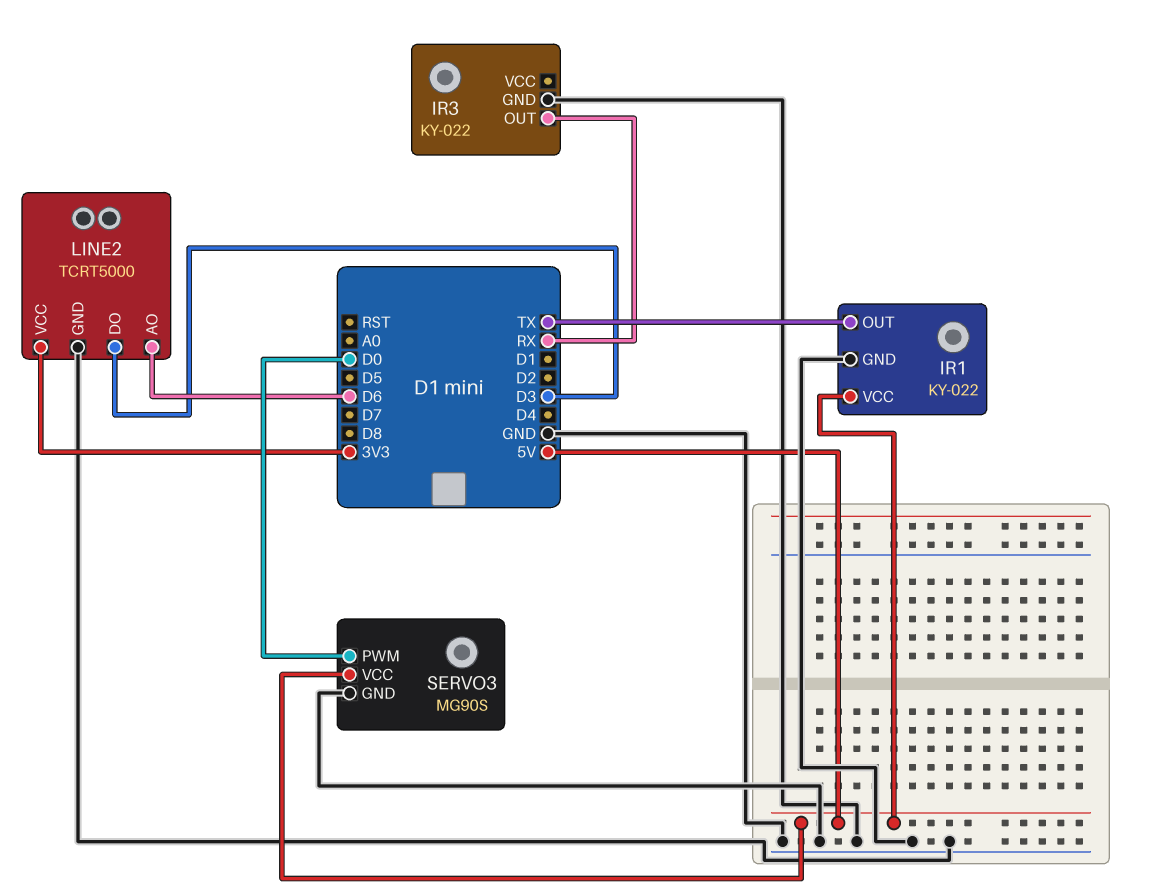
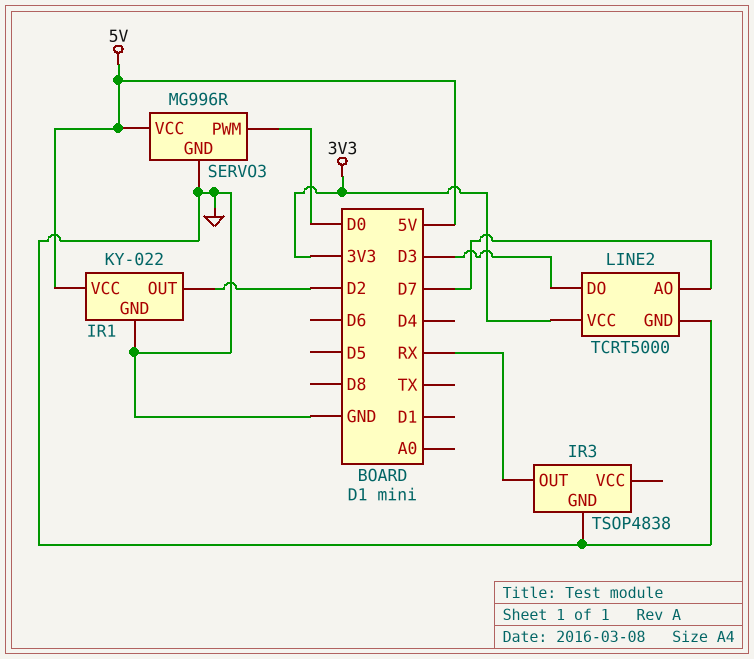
IR1 pin OUT: TX -> D2
IR3: KY-022 -> TSOP4838
LINE2 pin AO: D6 -> D7
SERVO3: MG90S -> MG996R

